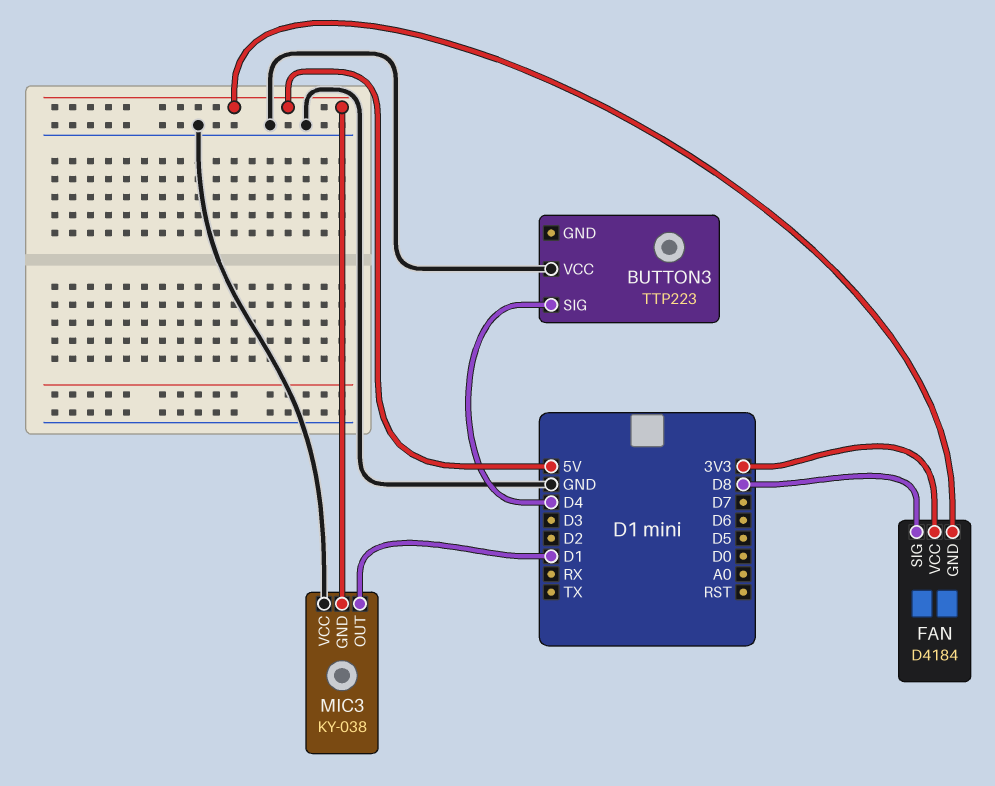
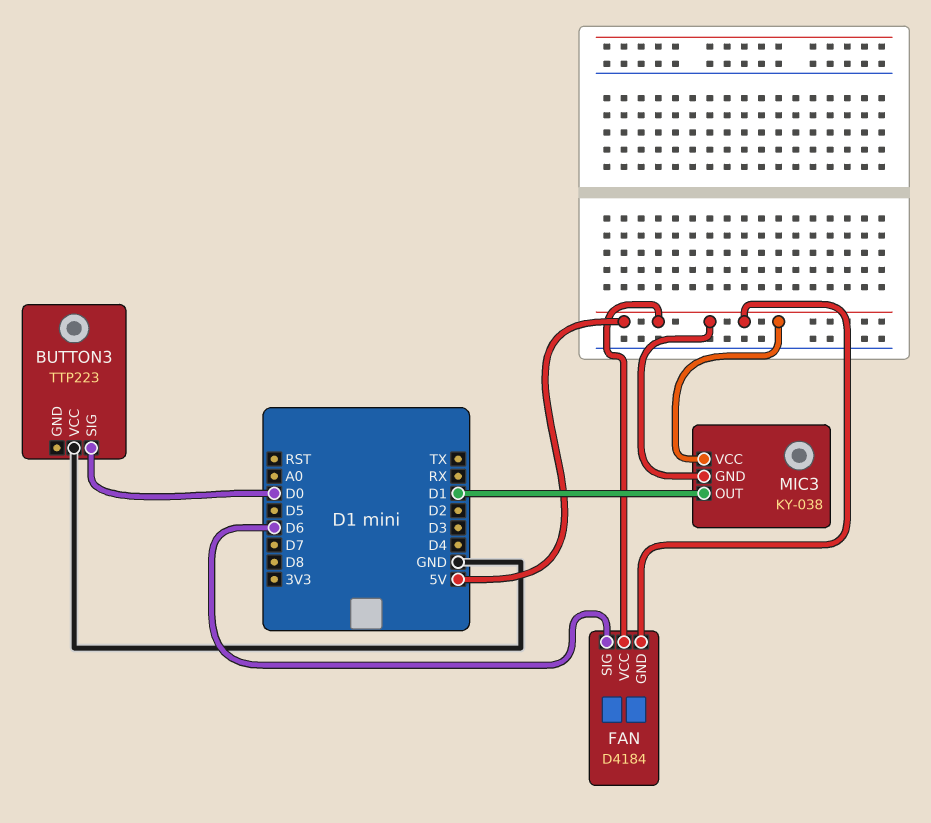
BUTTON3 pin SIG: D4 -> D0
FAN pin SIG: D8 -> D6
FAN pin VCC: 3V3 -> 5V
MIC3 pin VCC: GND -> 5V

